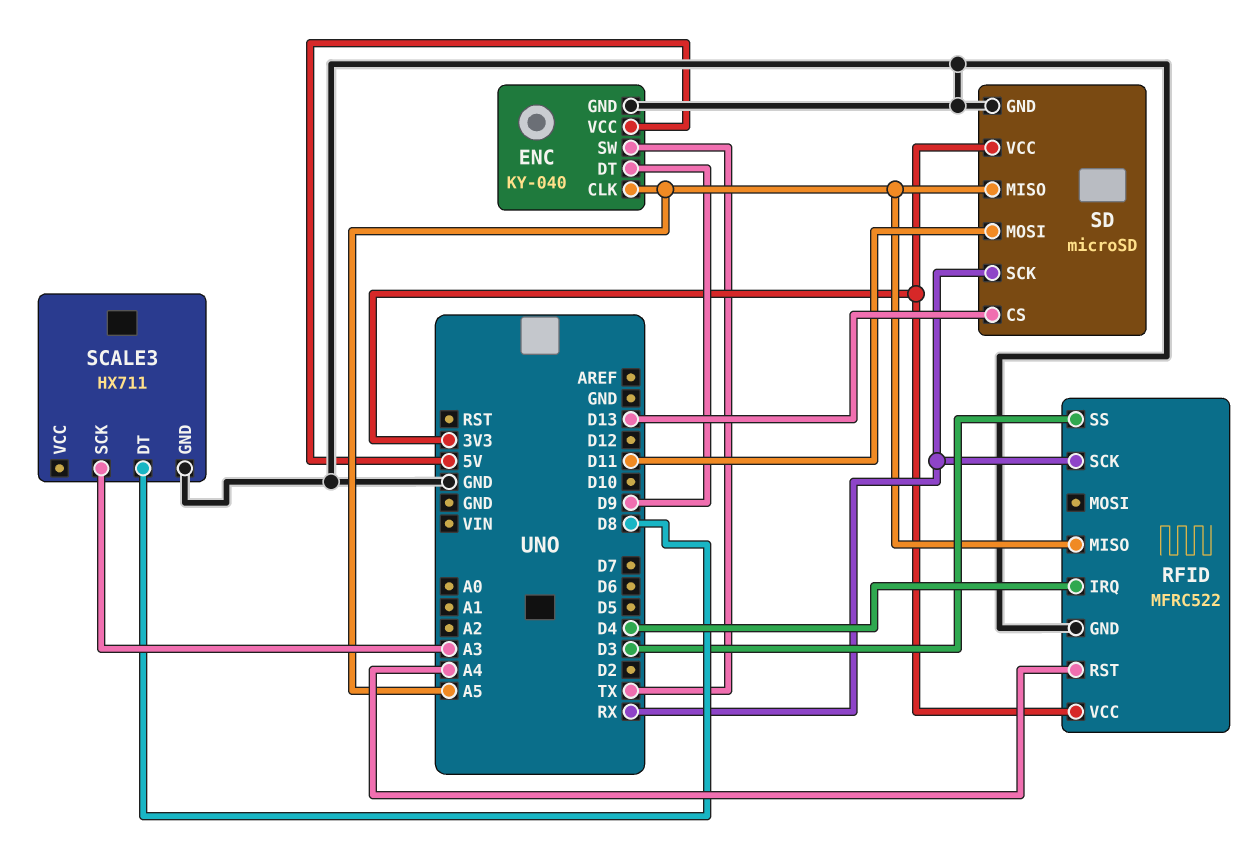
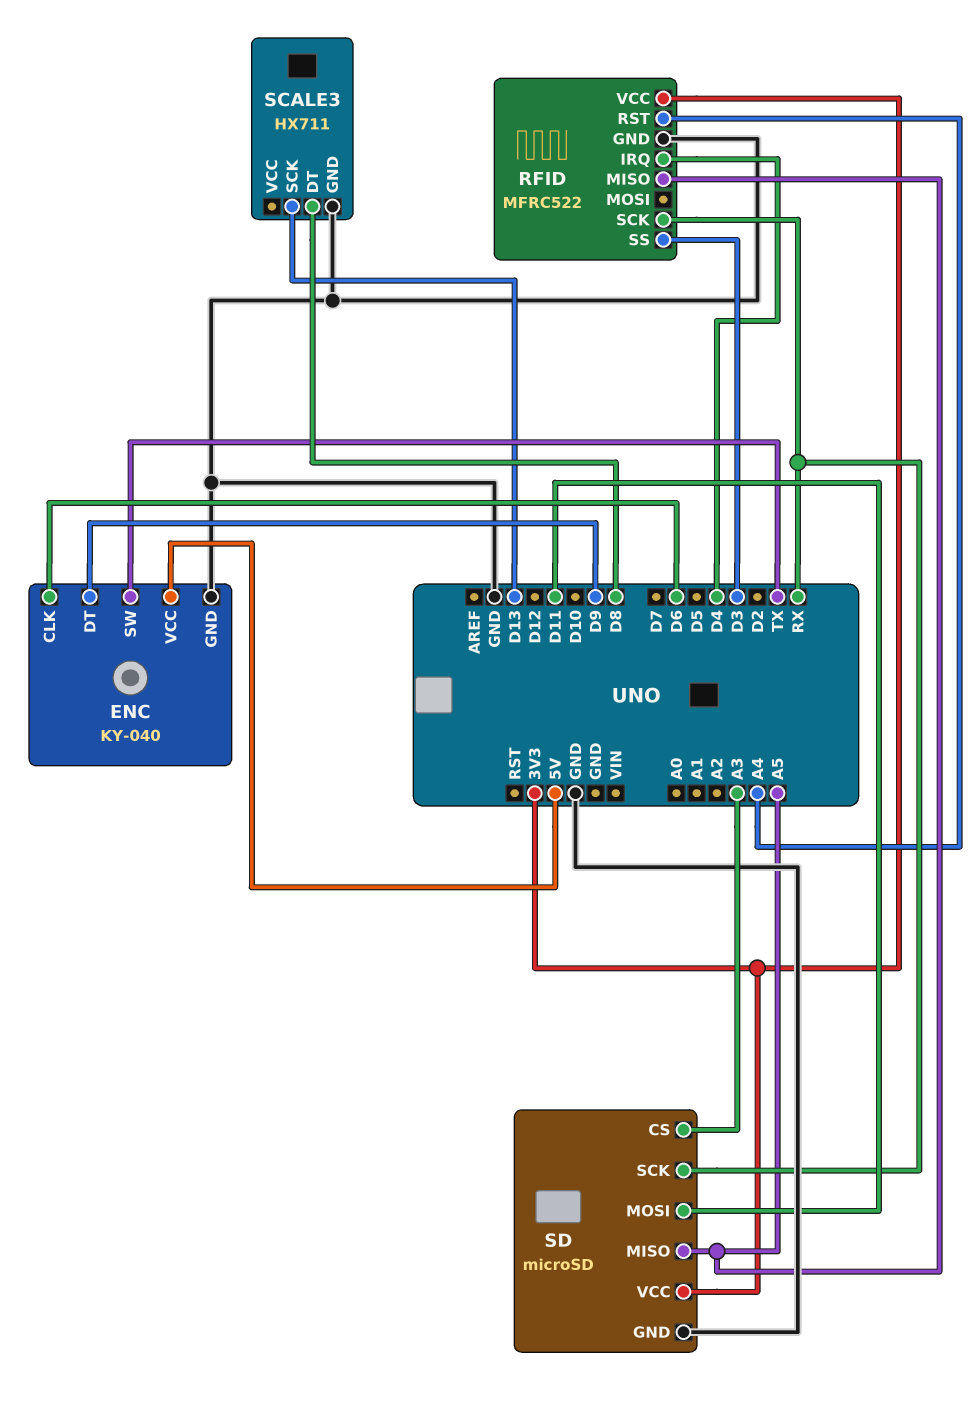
ENC pin CLK: A5 -> D6
SCALE3 pin SCK: A3 -> D13
SD pin CS: D13 -> A3

